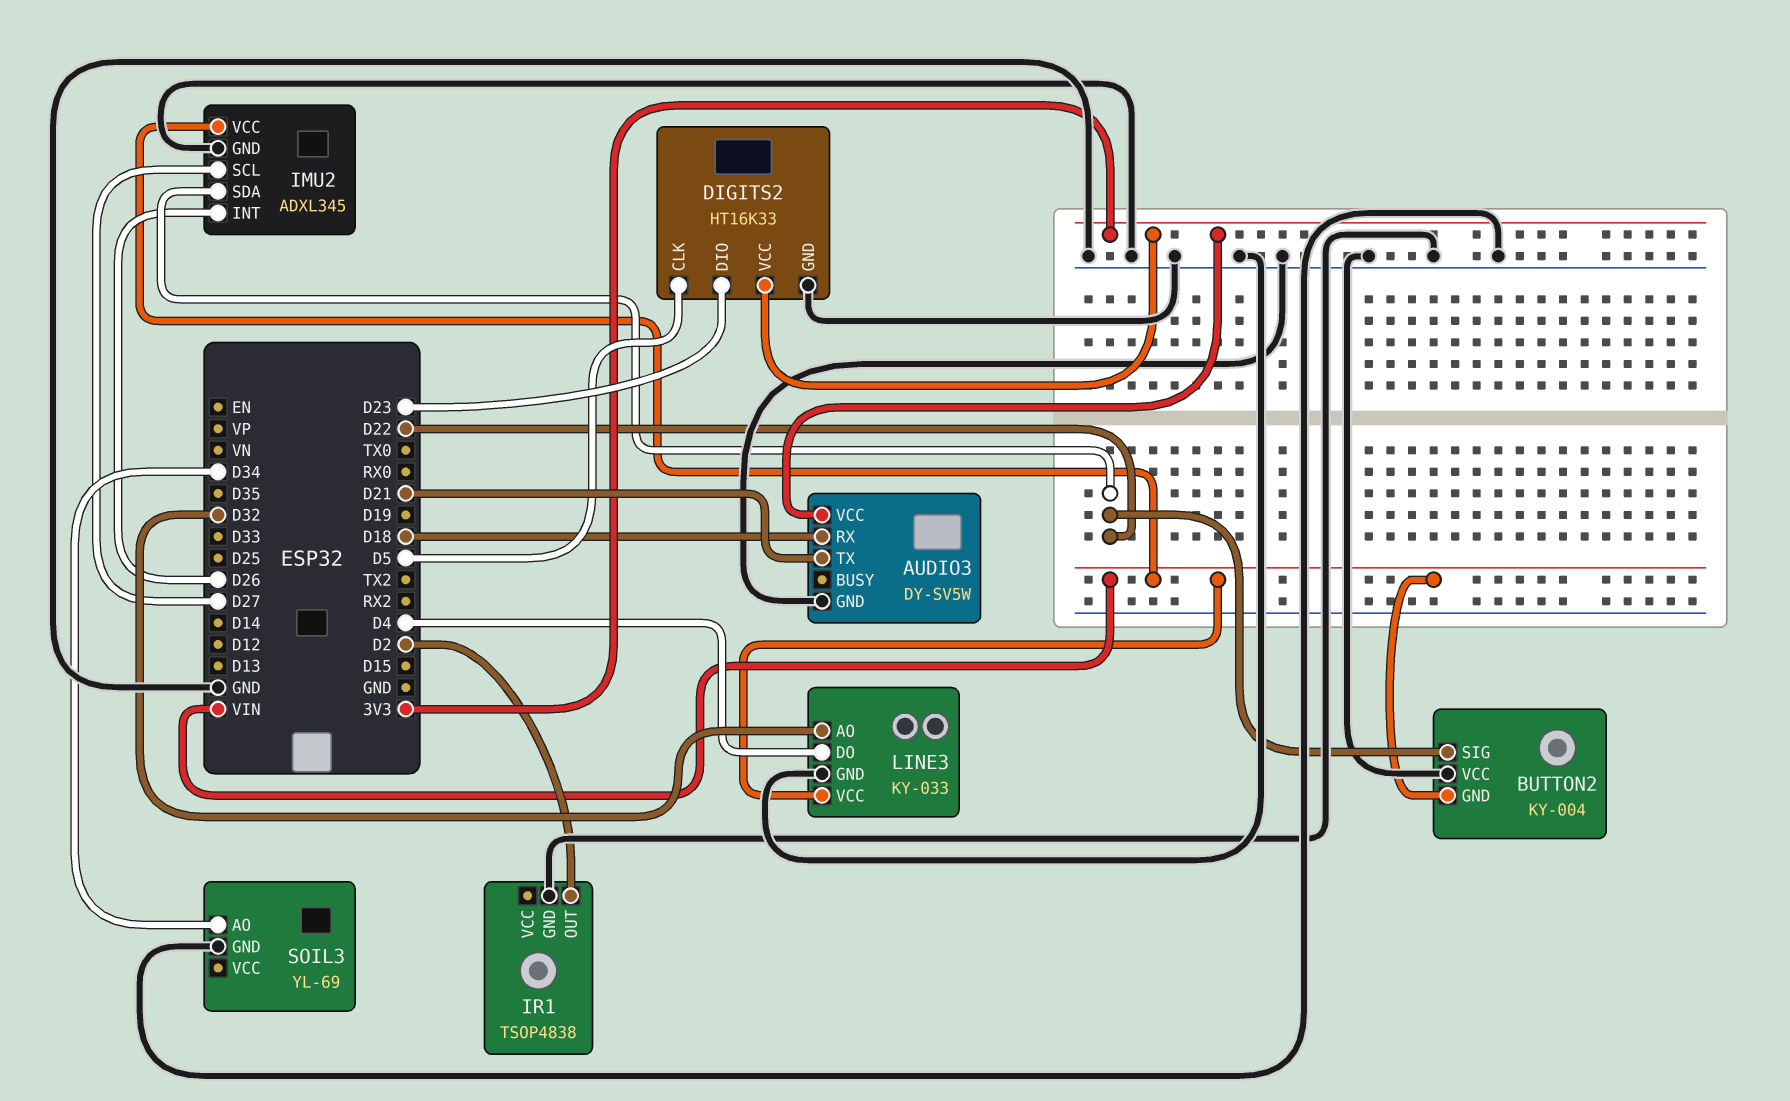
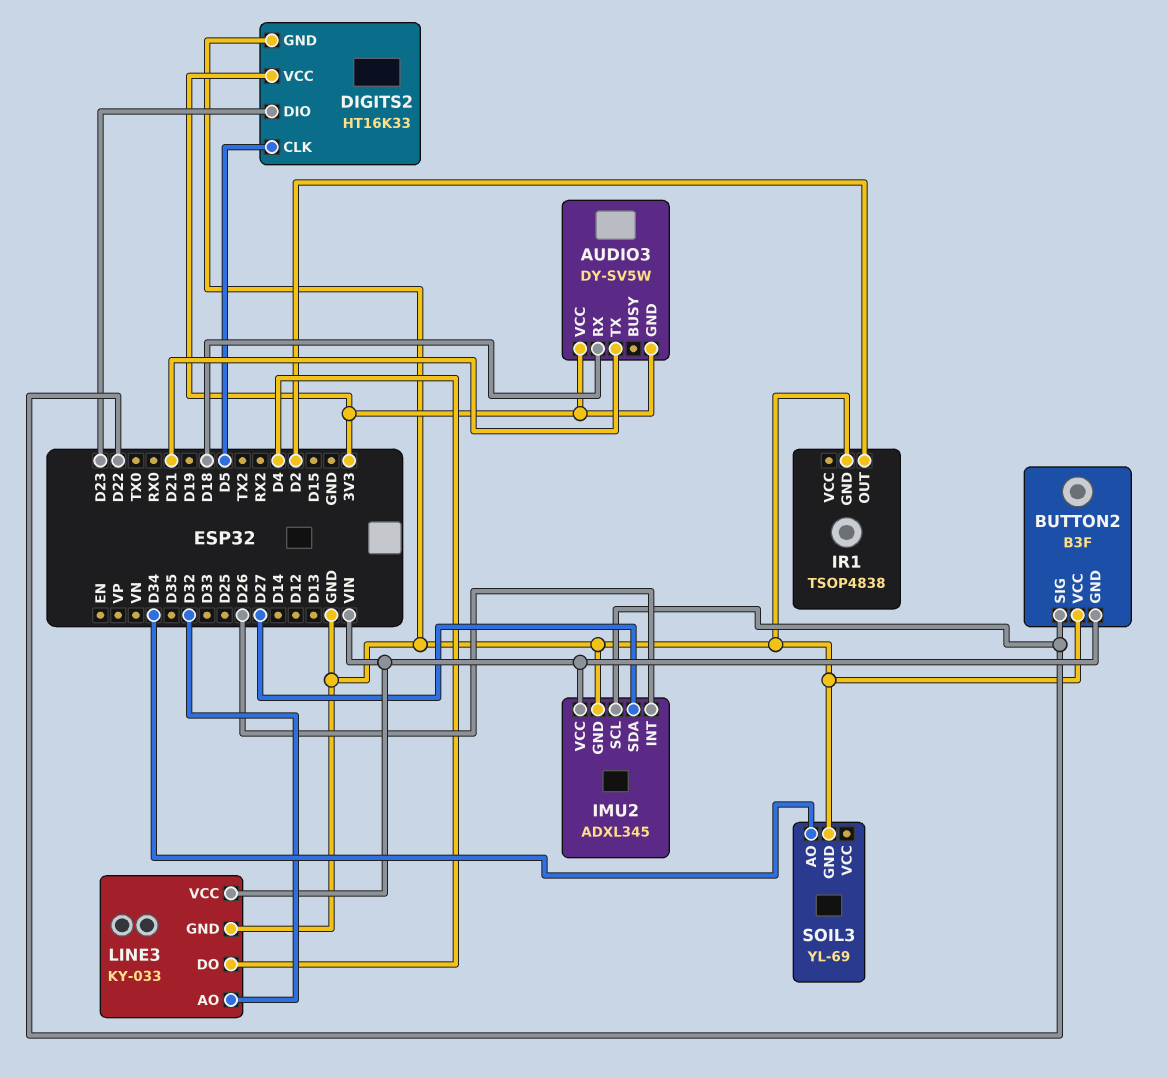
AUDIO3 pin GND: GND -> 3V3
BUTTON2: KY-004 -> B3F
IMU2 pin SCL: D27 -> D22
IMU2 pin SDA: D22 -> D27

